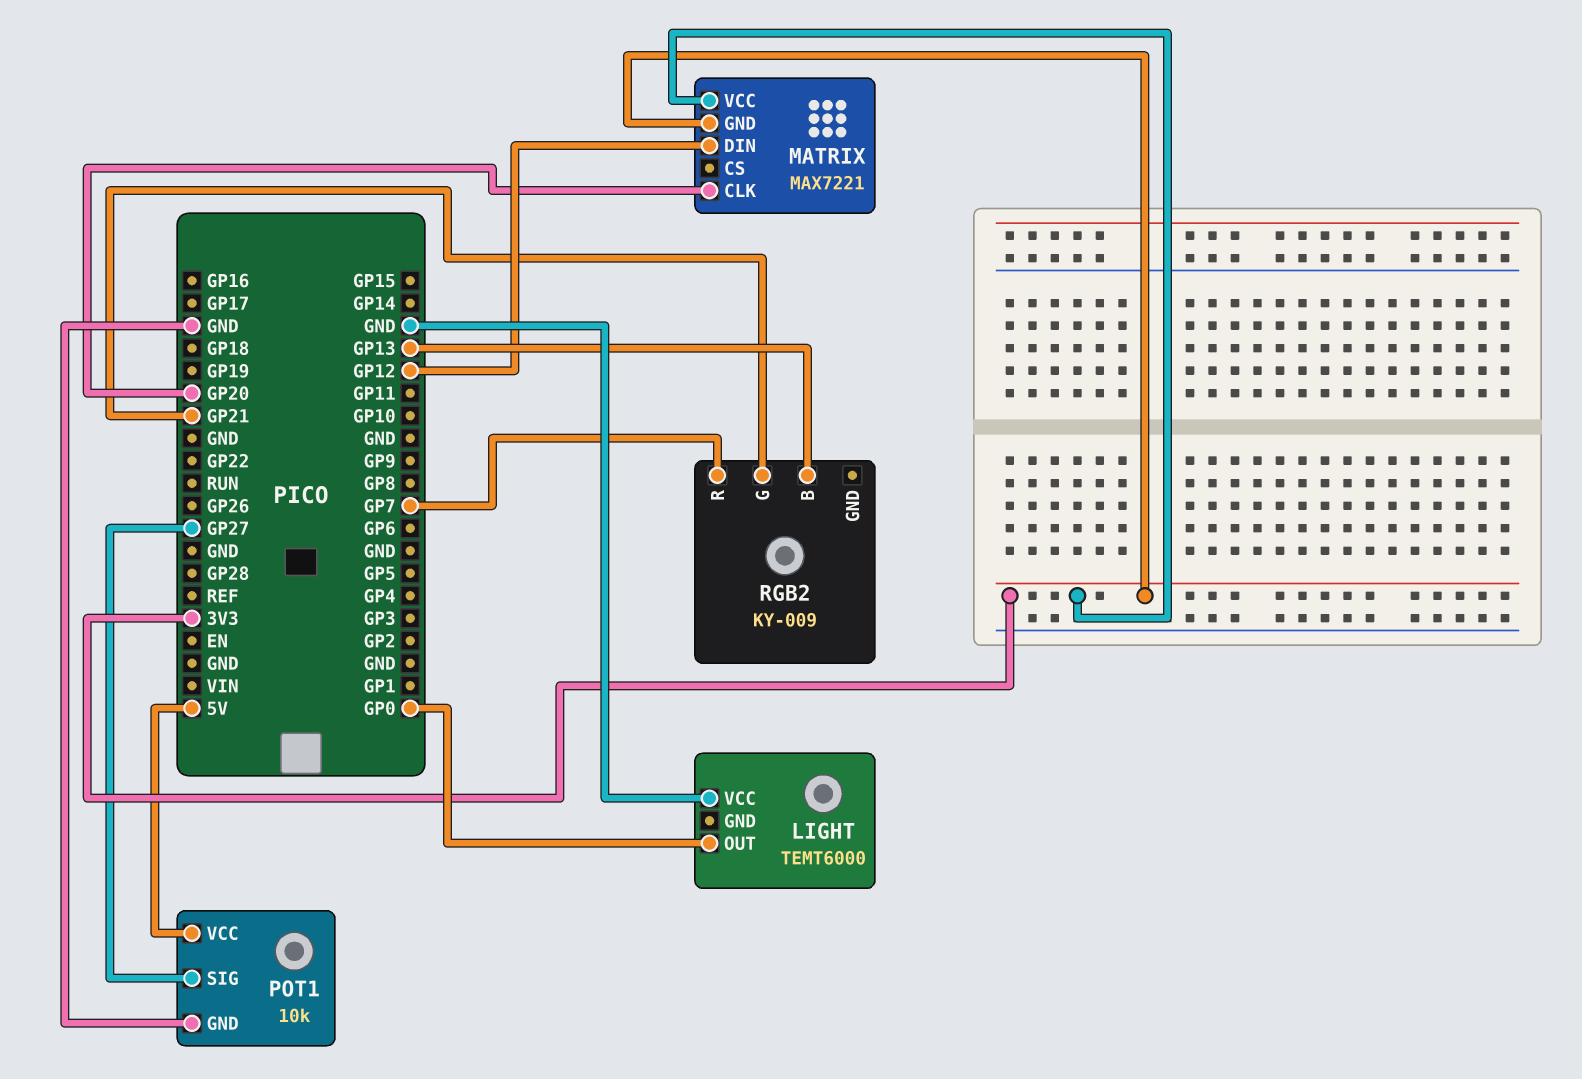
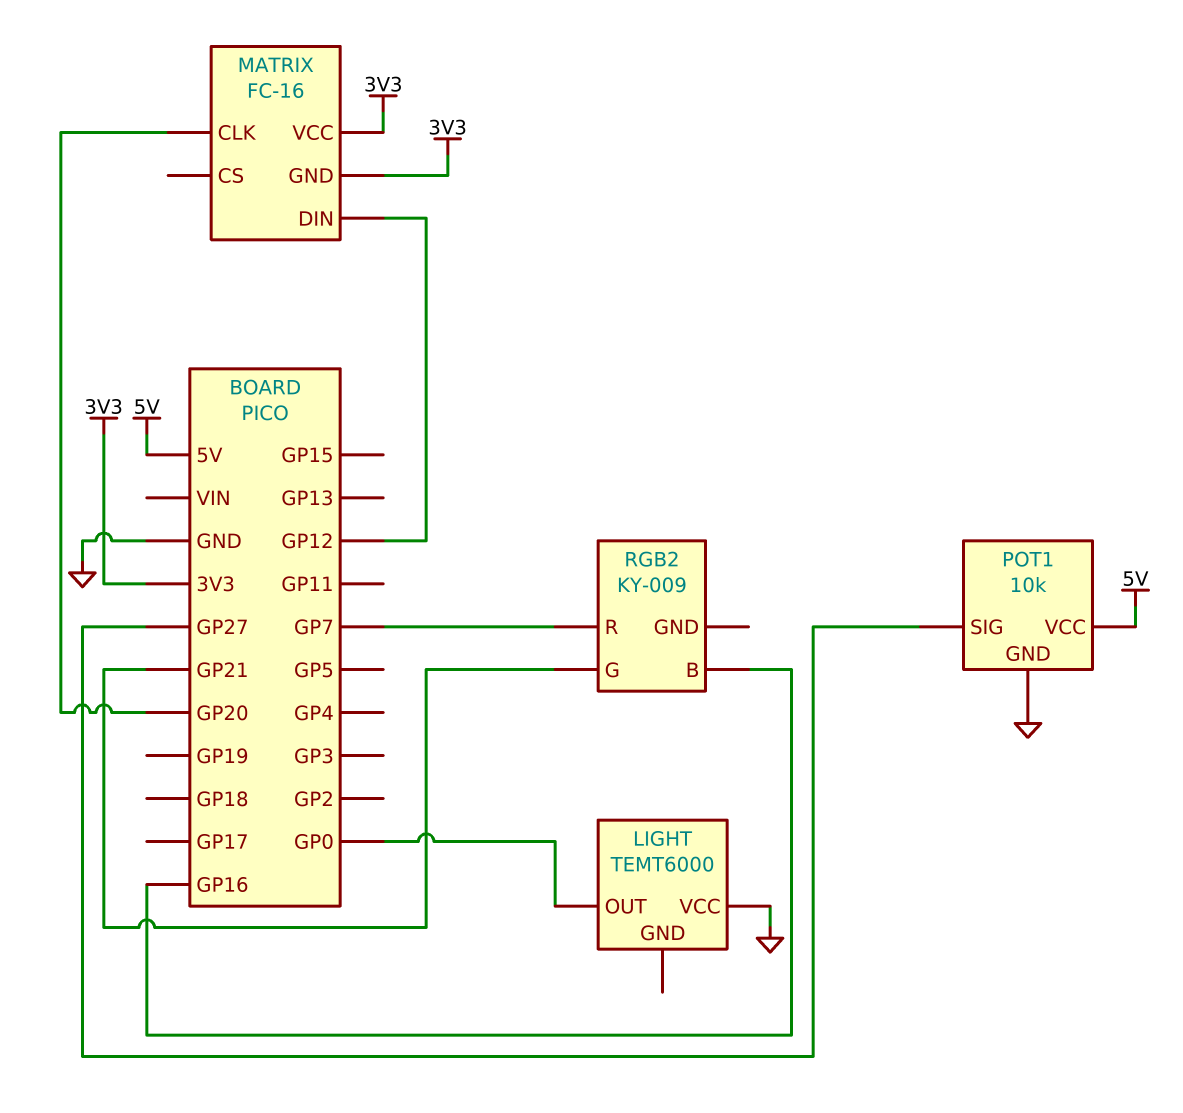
MATRIX: MAX7221 -> FC-16
RGB2 pin B: GP13 -> GP16

